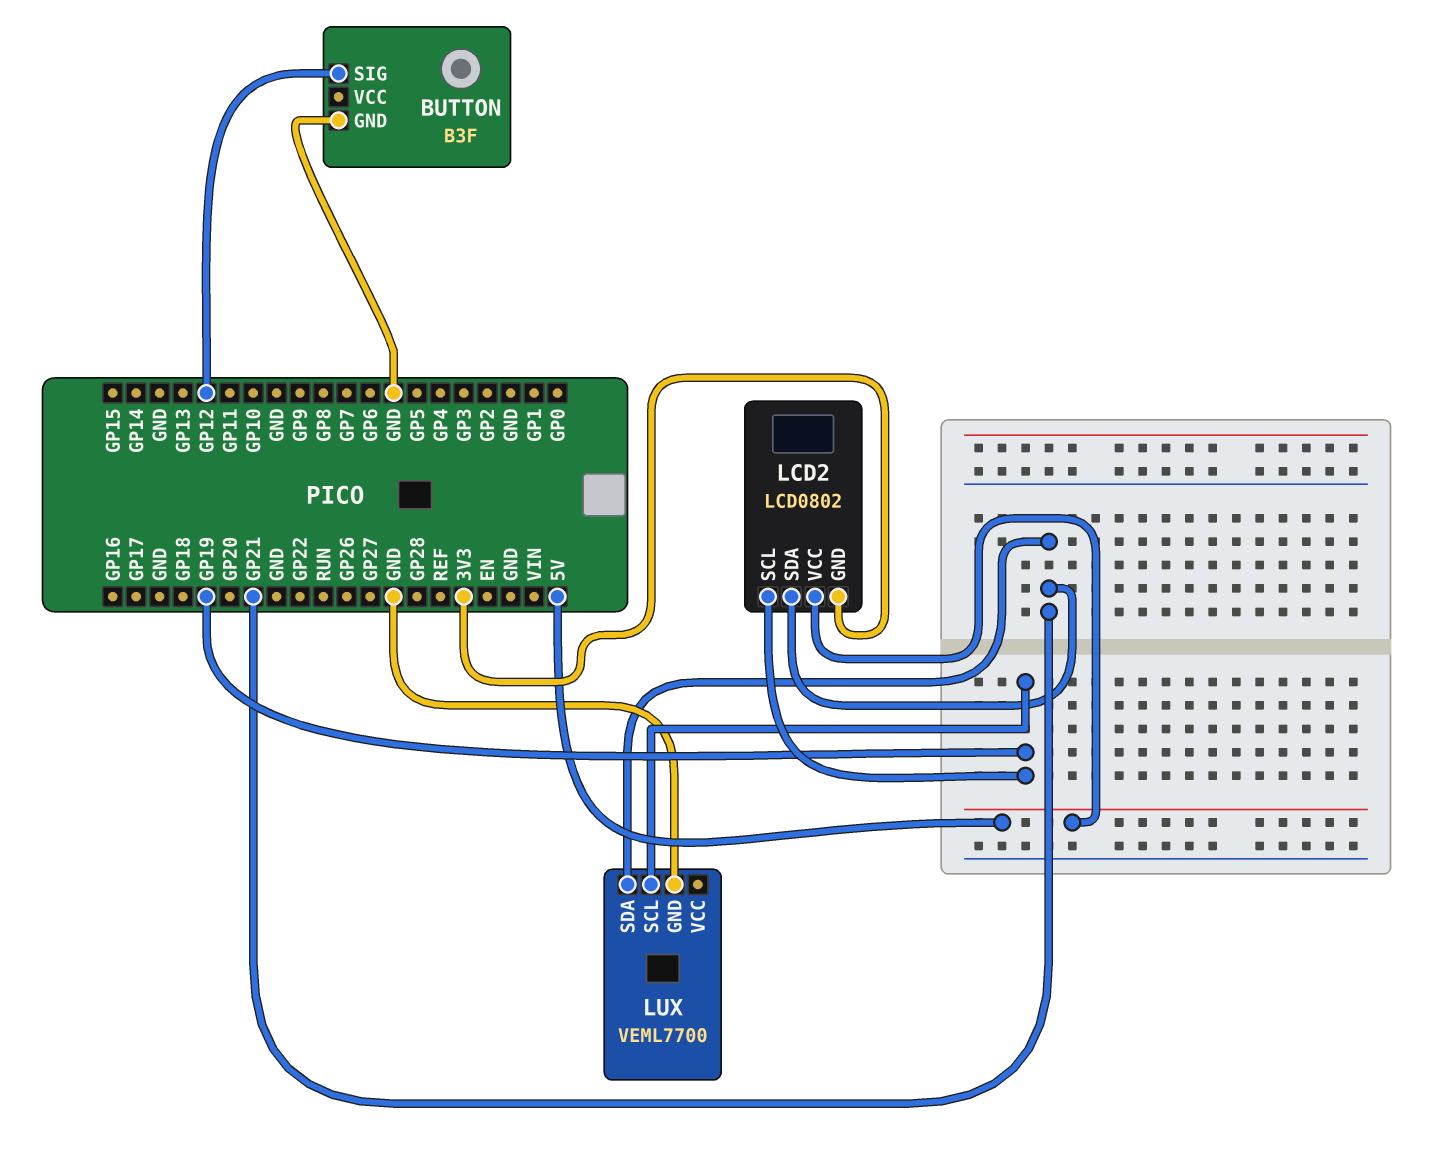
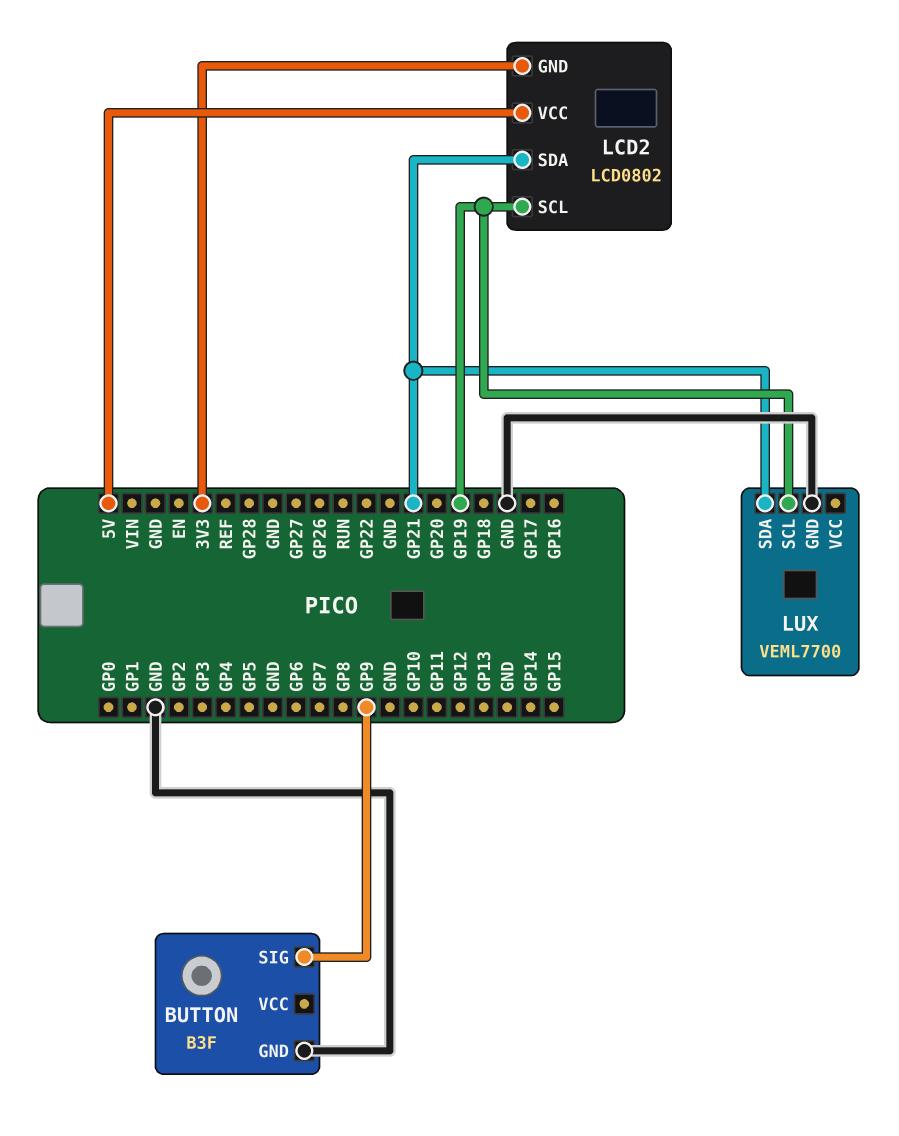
BUTTON pin SIG: GP12 -> GP9

